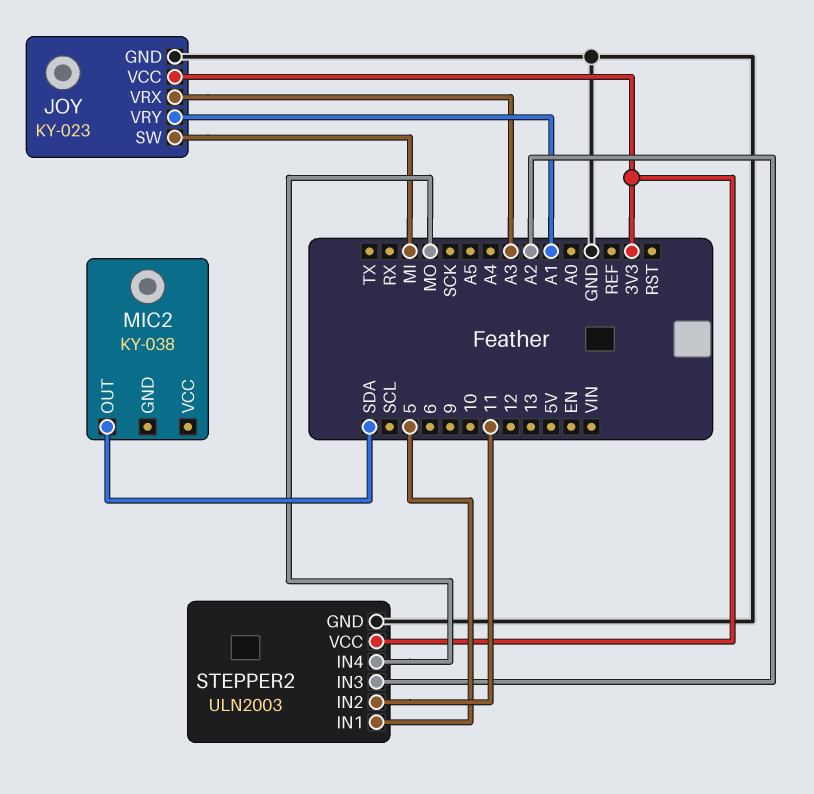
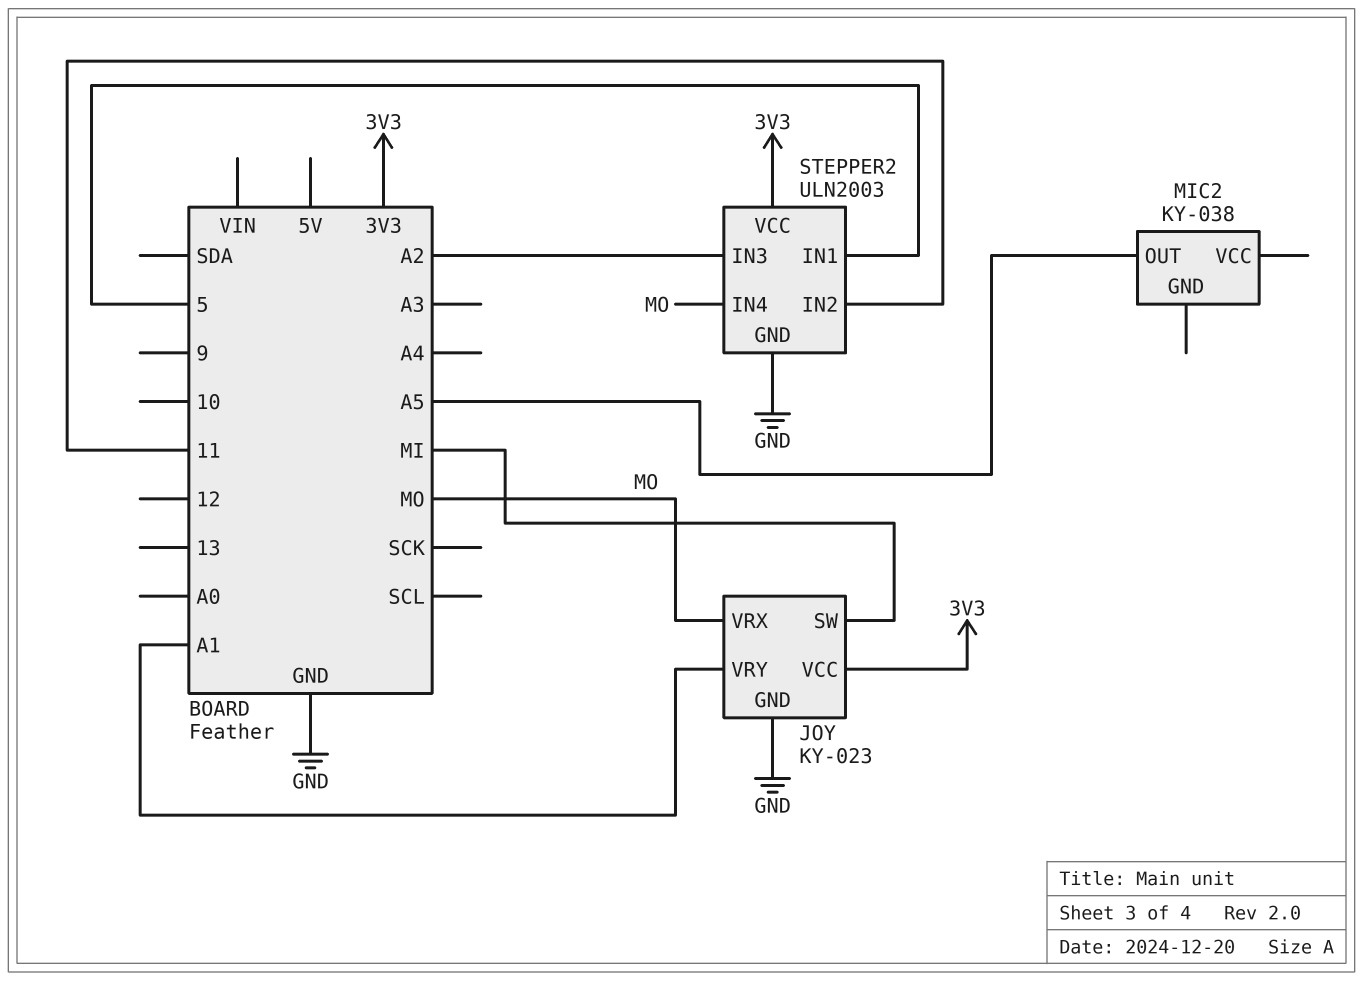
JOY pin VRX: A3 -> MO
MIC2 pin OUT: SDA -> A5

